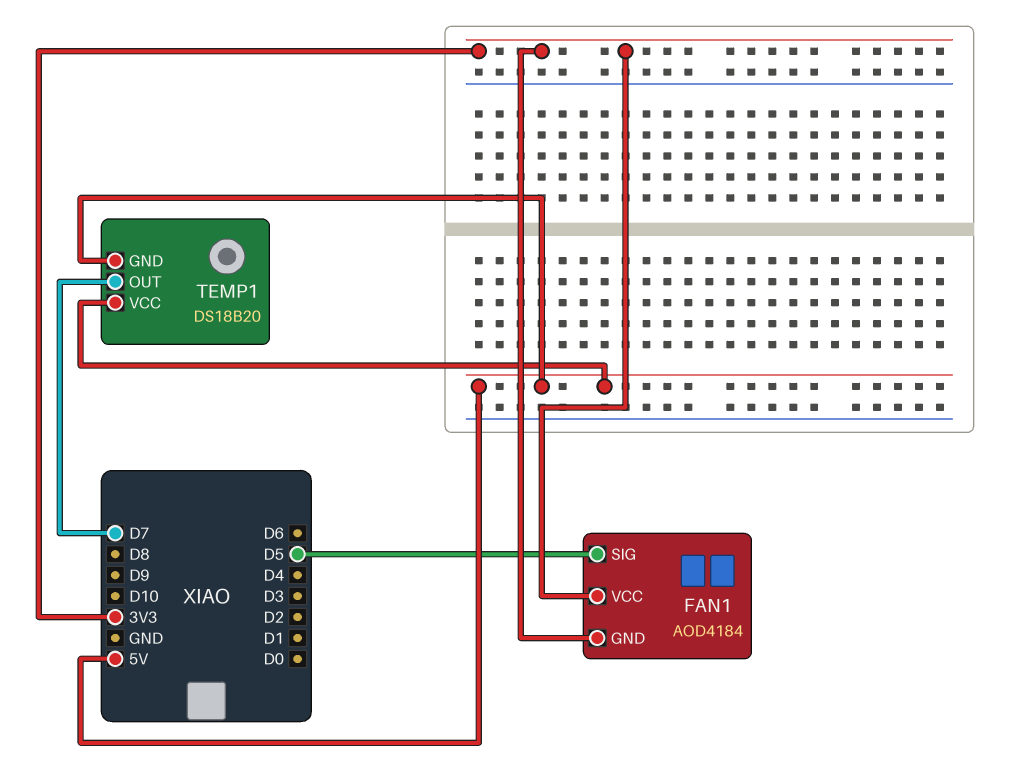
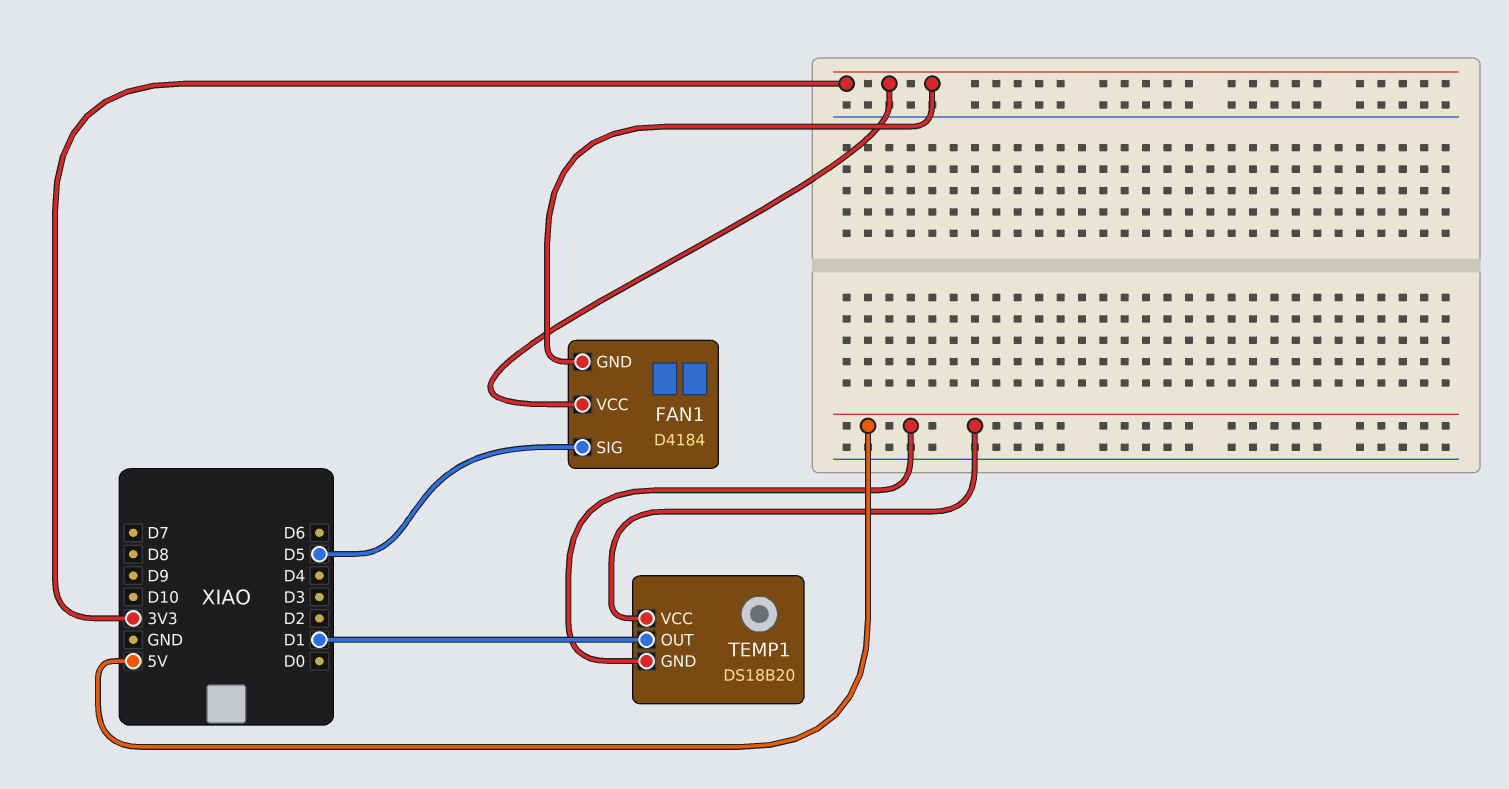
FAN1: AOD4184 -> D4184
TEMP1 pin OUT: D7 -> D1

